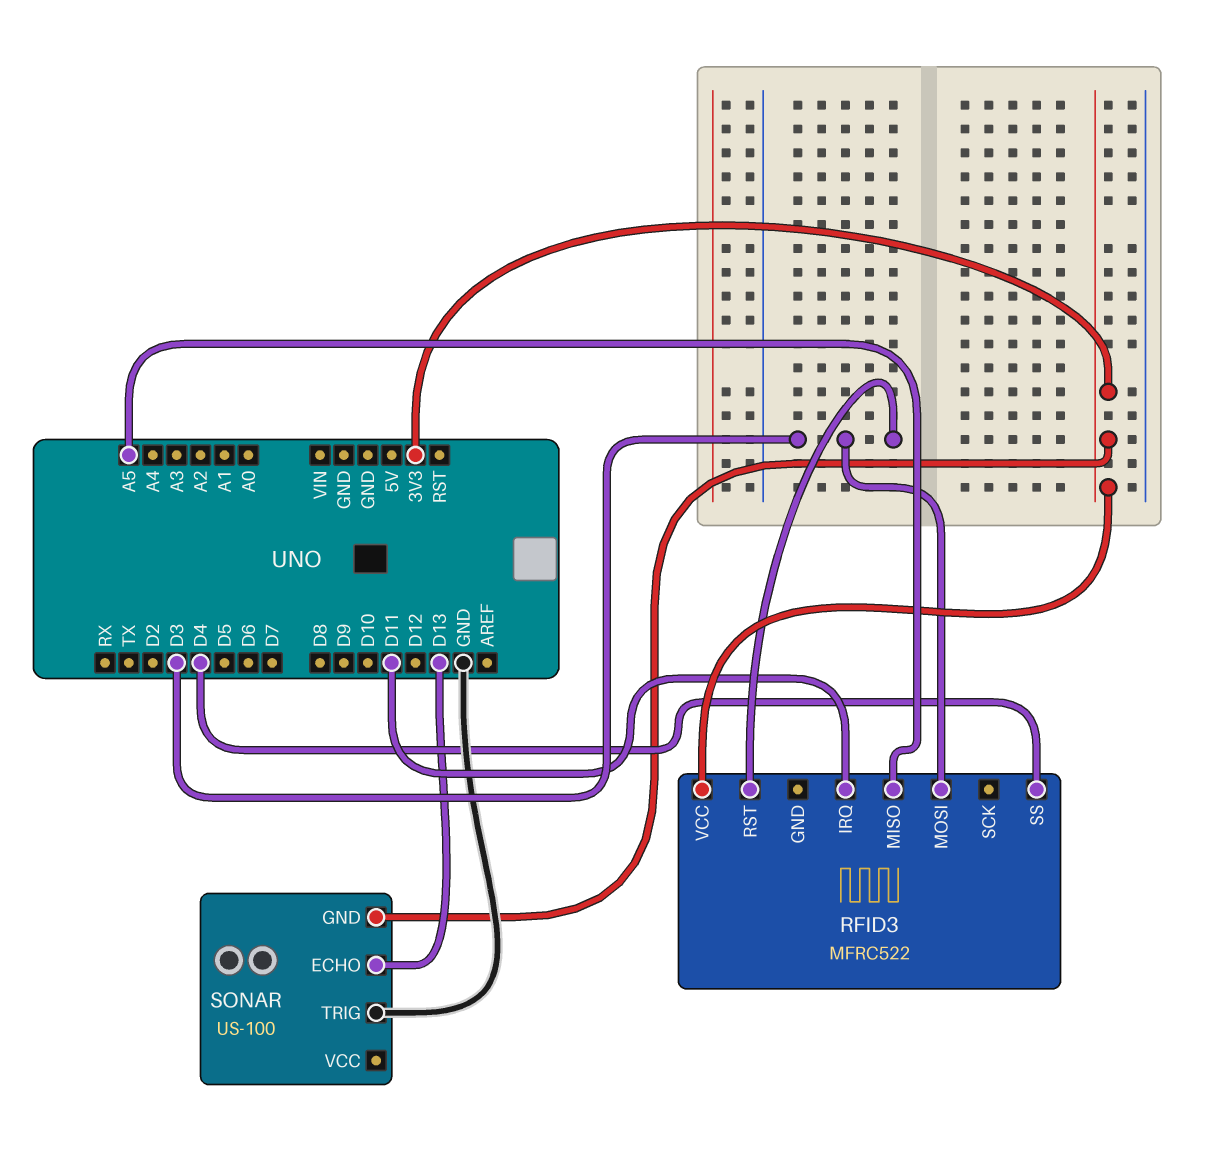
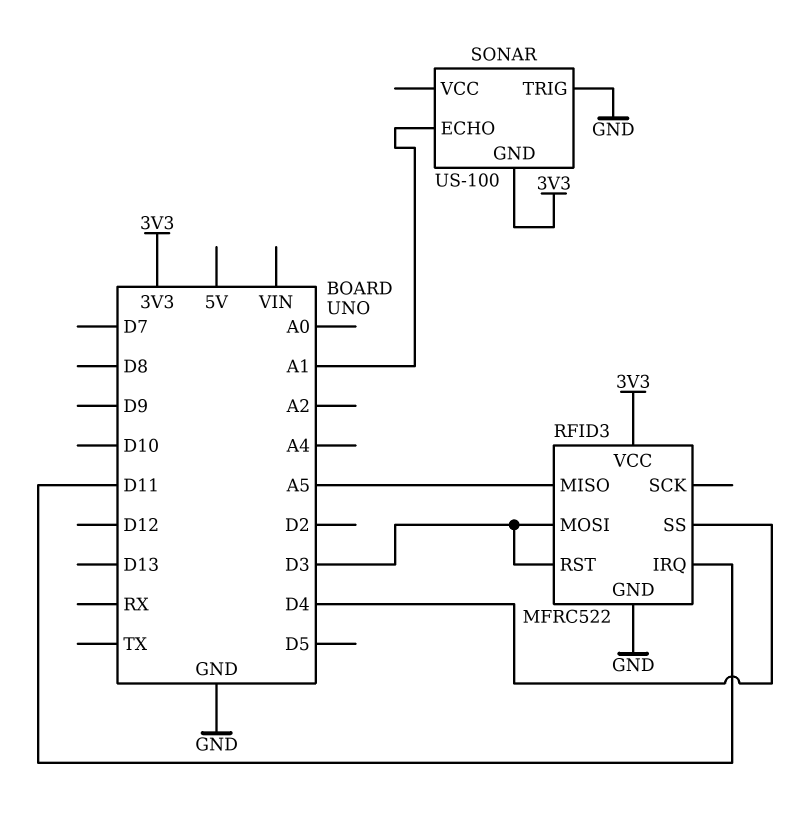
RFID3 pin GND: none -> GND
SONAR pin ECHO: D13 -> A1

